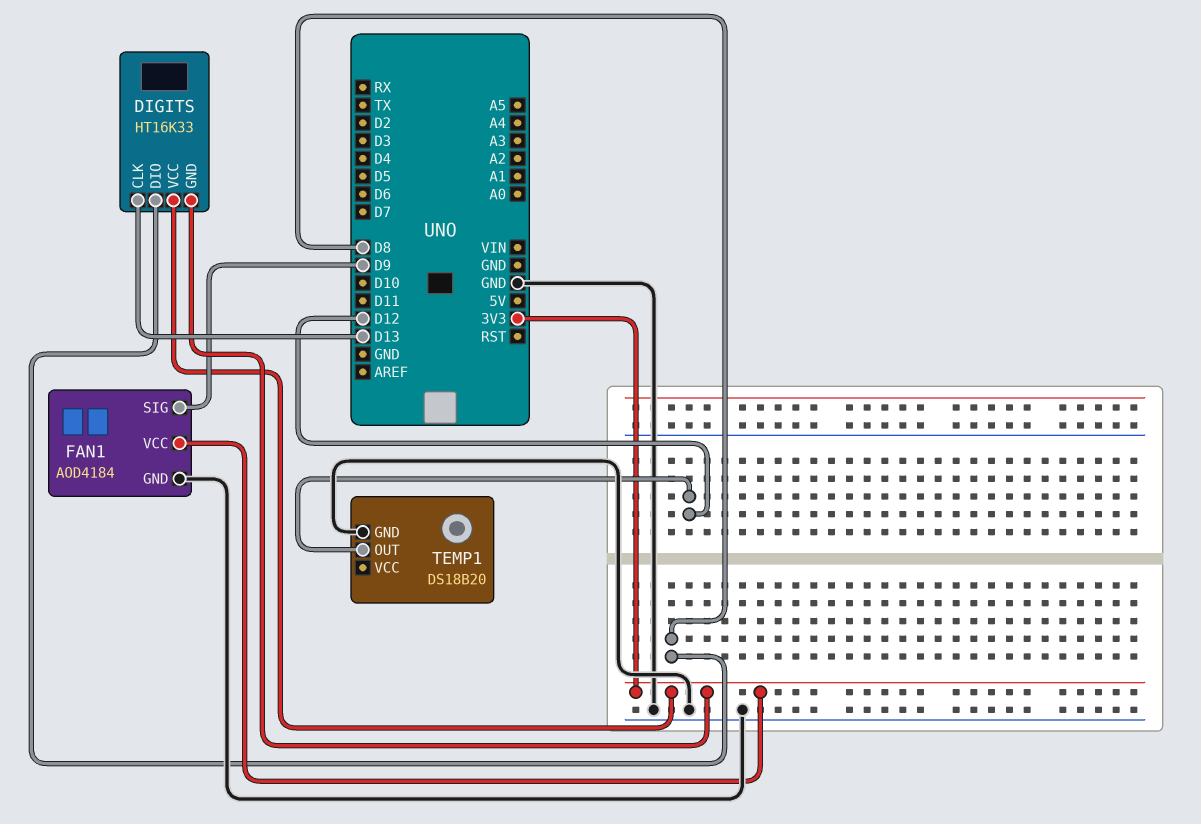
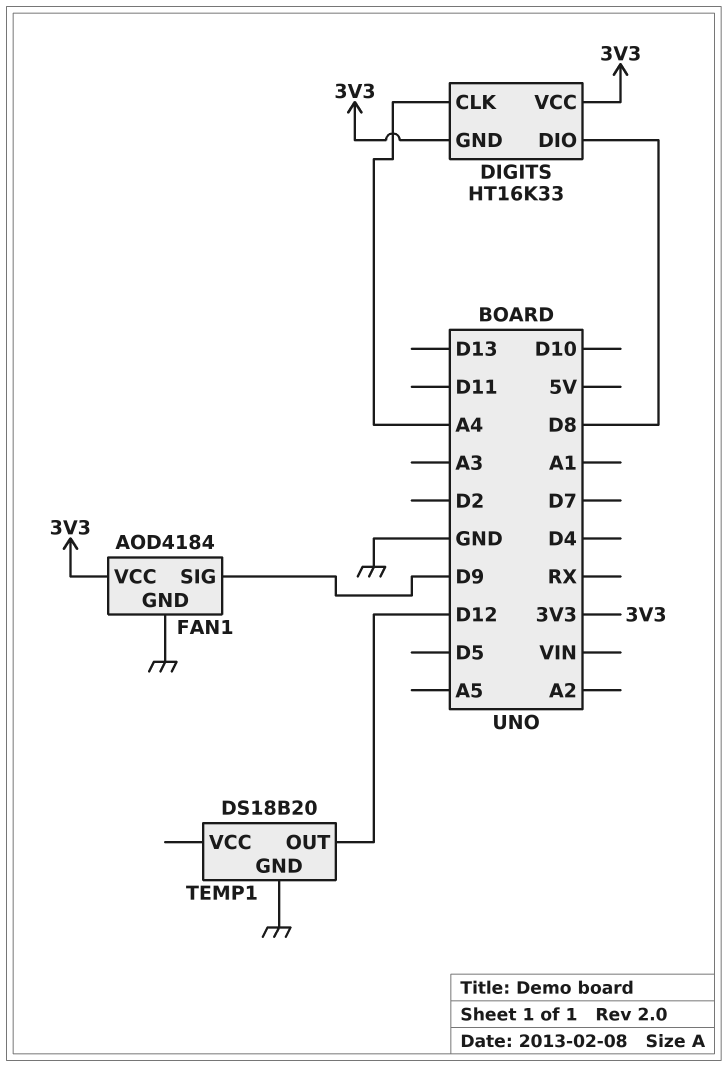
DIGITS pin CLK: D13 -> A4

